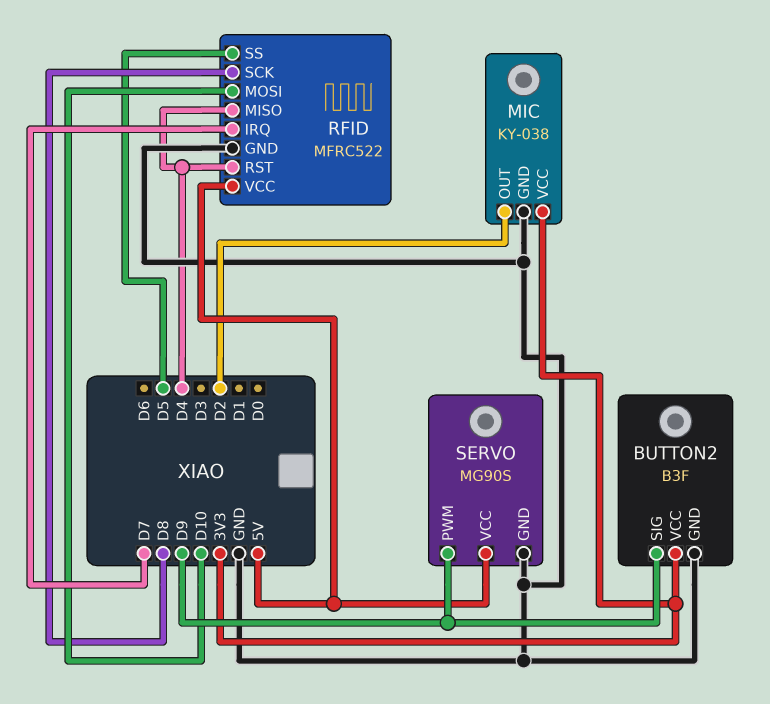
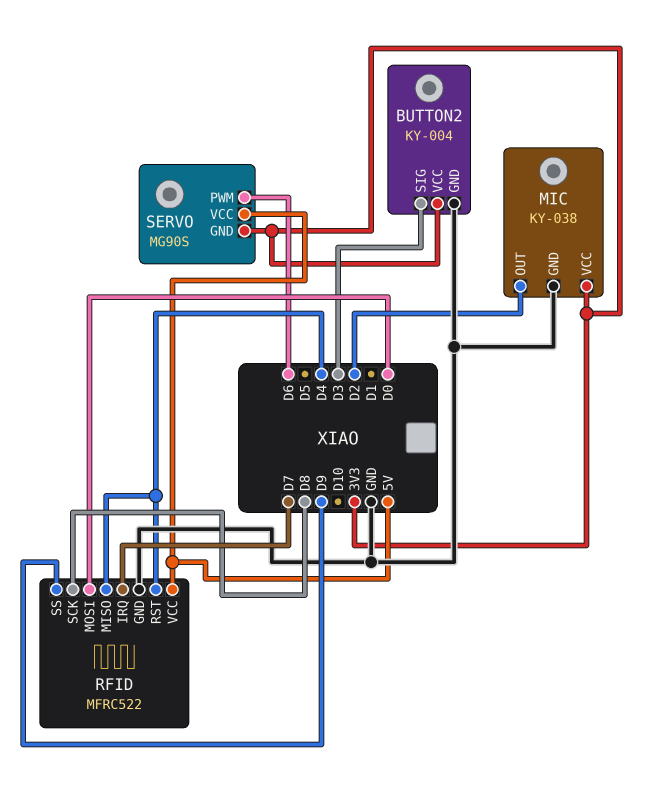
BUTTON2: B3F -> KY-004
BUTTON2 pin SIG: D9 -> D3
RFID pin MOSI: D10 -> D0
RFID pin SS: D5 -> D9
SERVO pin GND: GND -> 3V3
SERVO pin PWM: D9 -> D6

